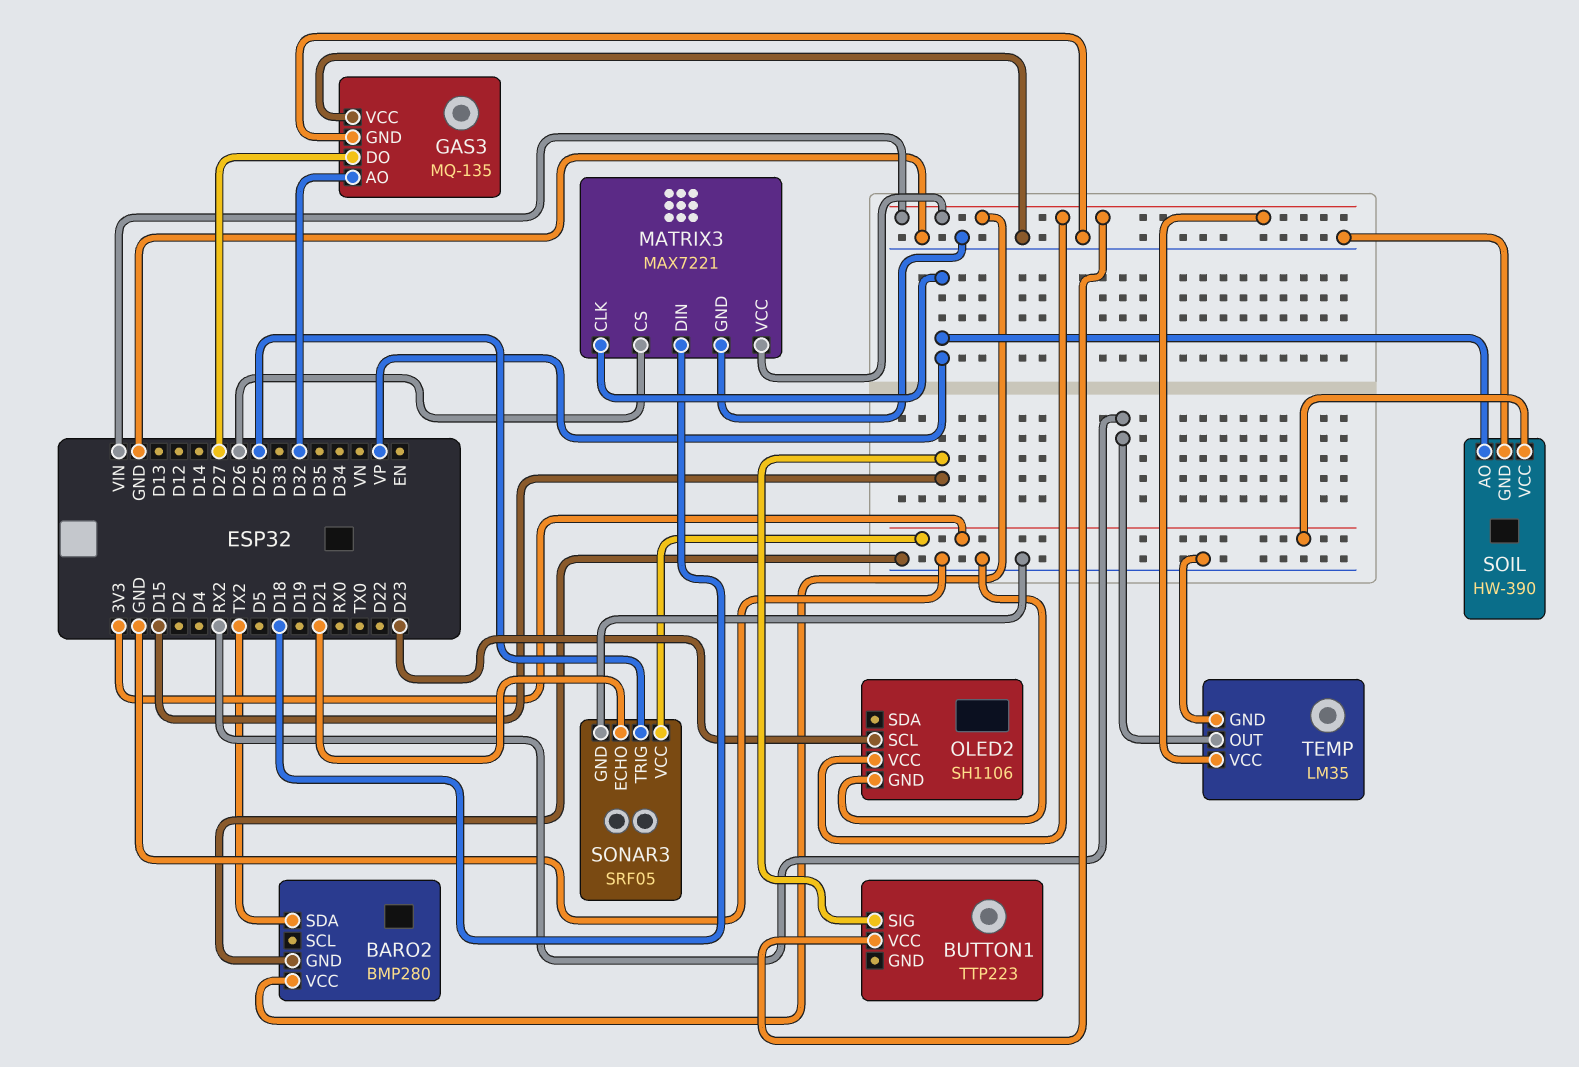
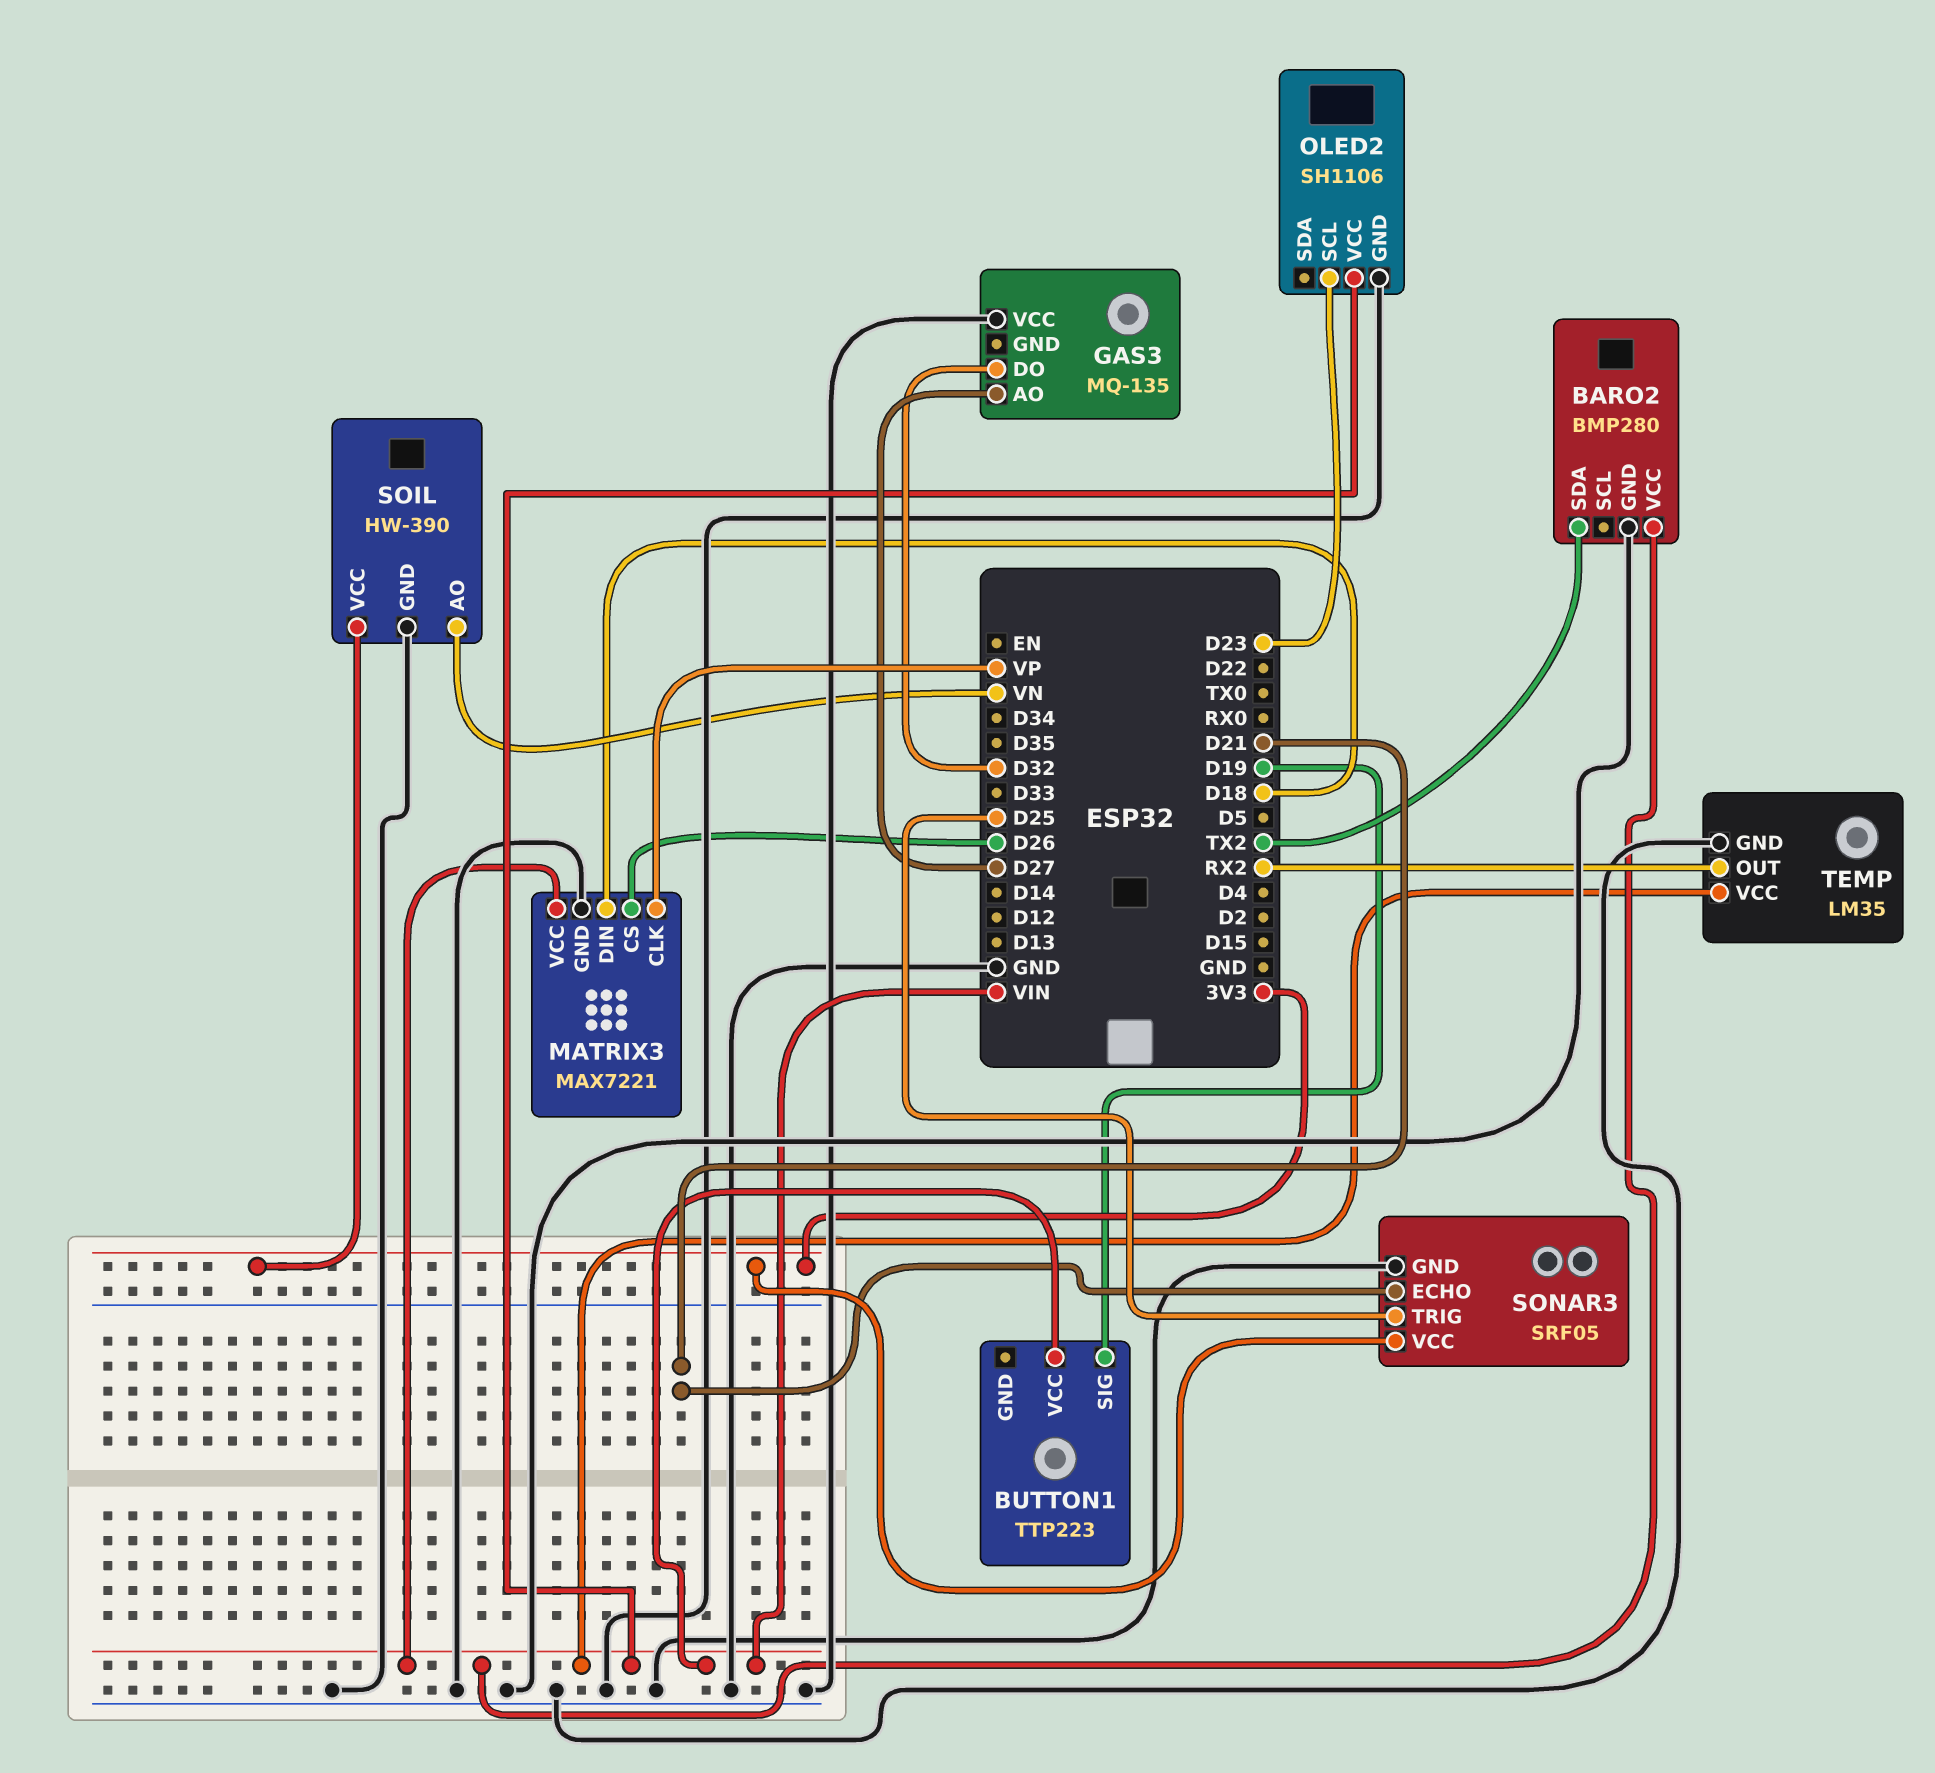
BUTTON1 pin SIG: D15 -> D19
GAS3 pin AO: D32 -> D27
GAS3 pin DO: D27 -> D32
GAS3 pin GND: GND -> none
SOIL pin AO: VP -> VN

